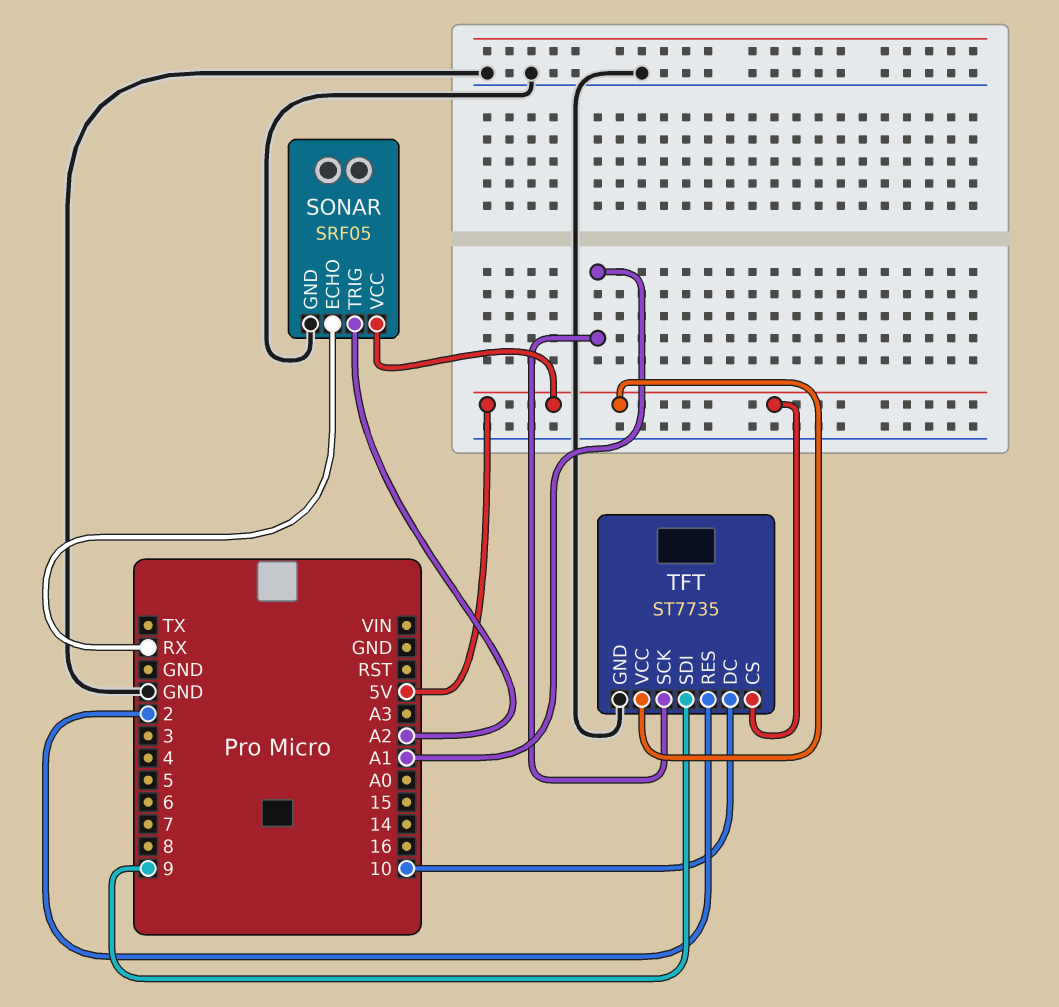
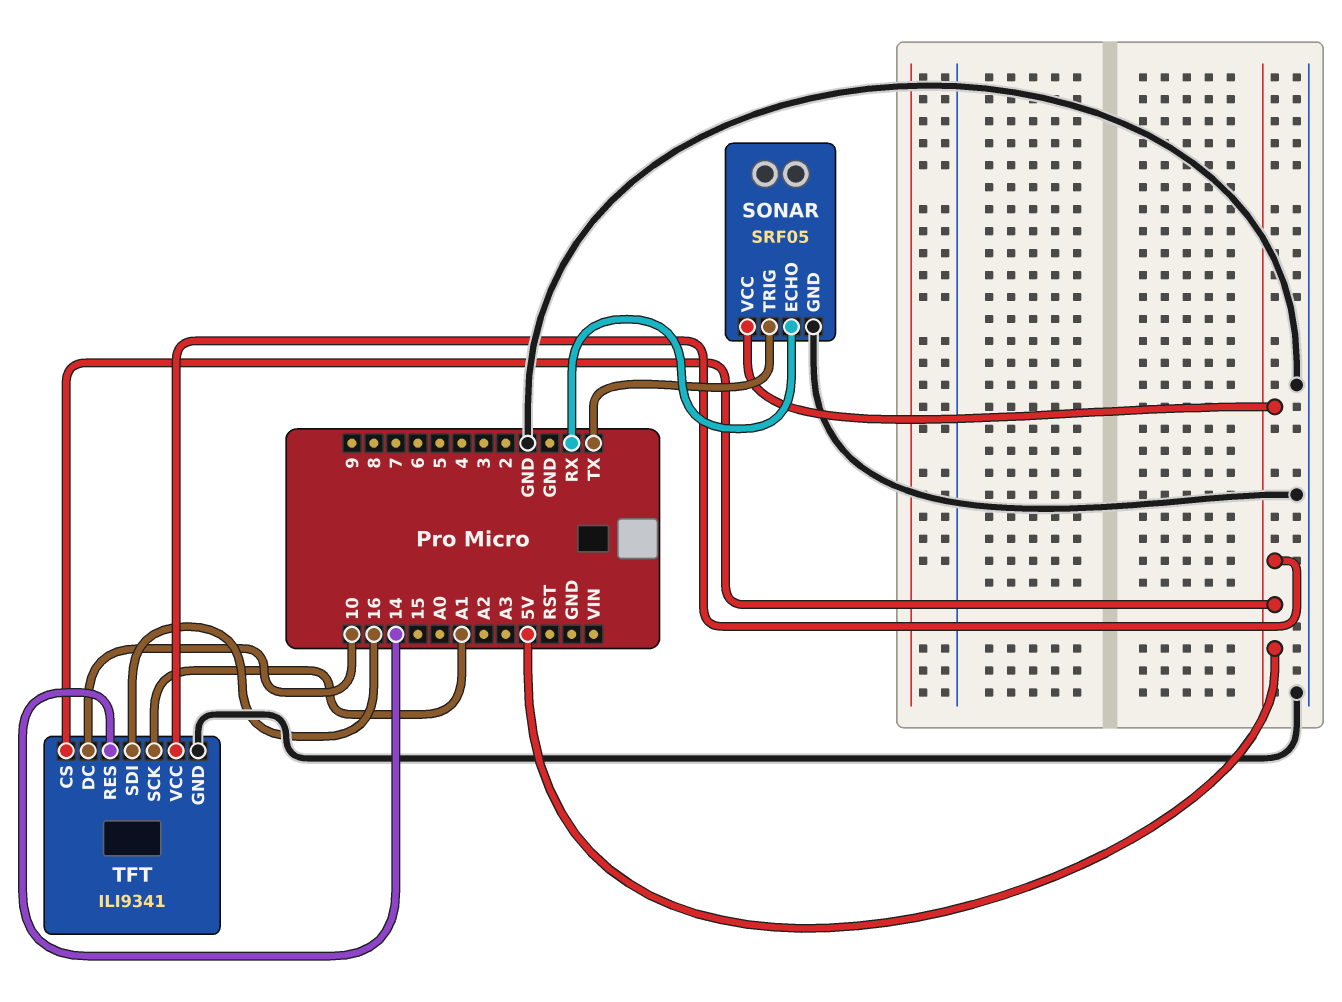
SONAR pin TRIG: A2 -> TX
TFT: ST7735 -> ILI9341
TFT pin RES: 2 -> 14
TFT pin SDI: 9 -> 16

